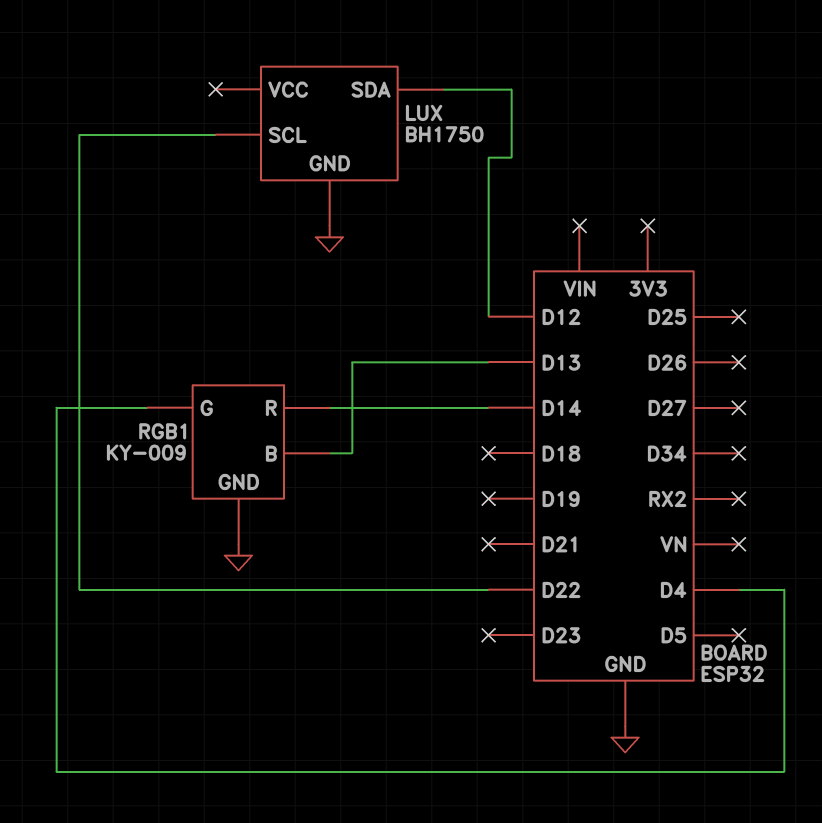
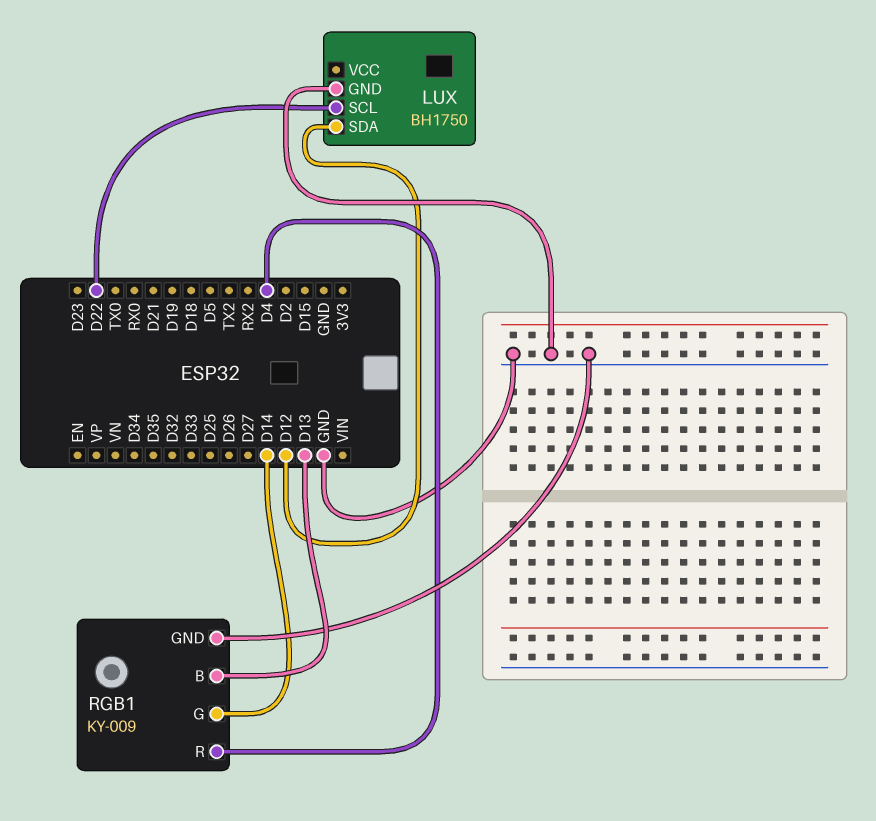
RGB1 pin G: D4 -> D14
RGB1 pin R: D14 -> D4

